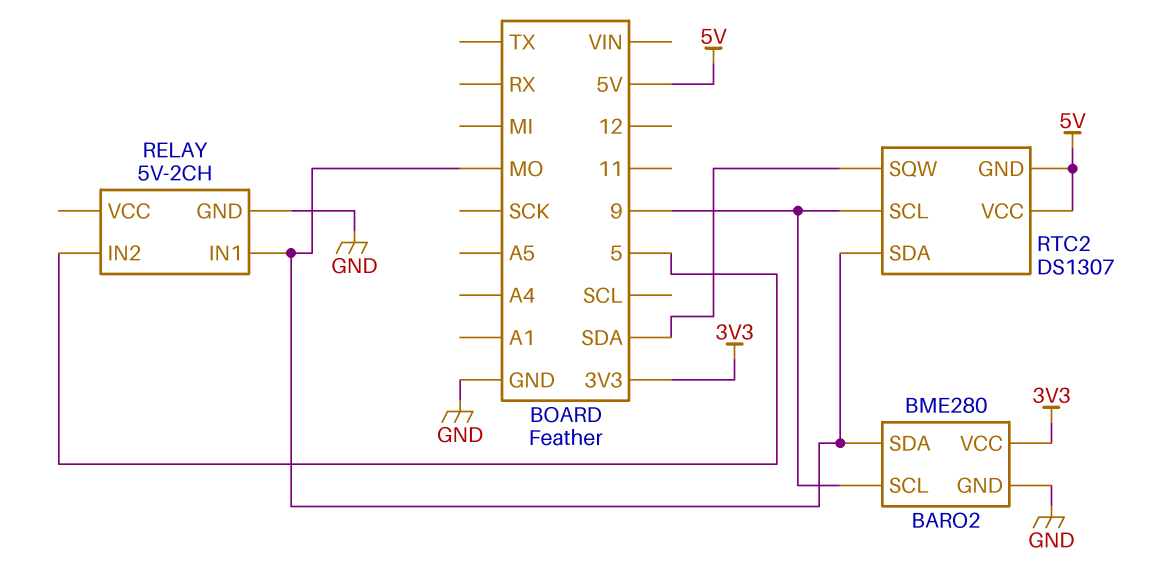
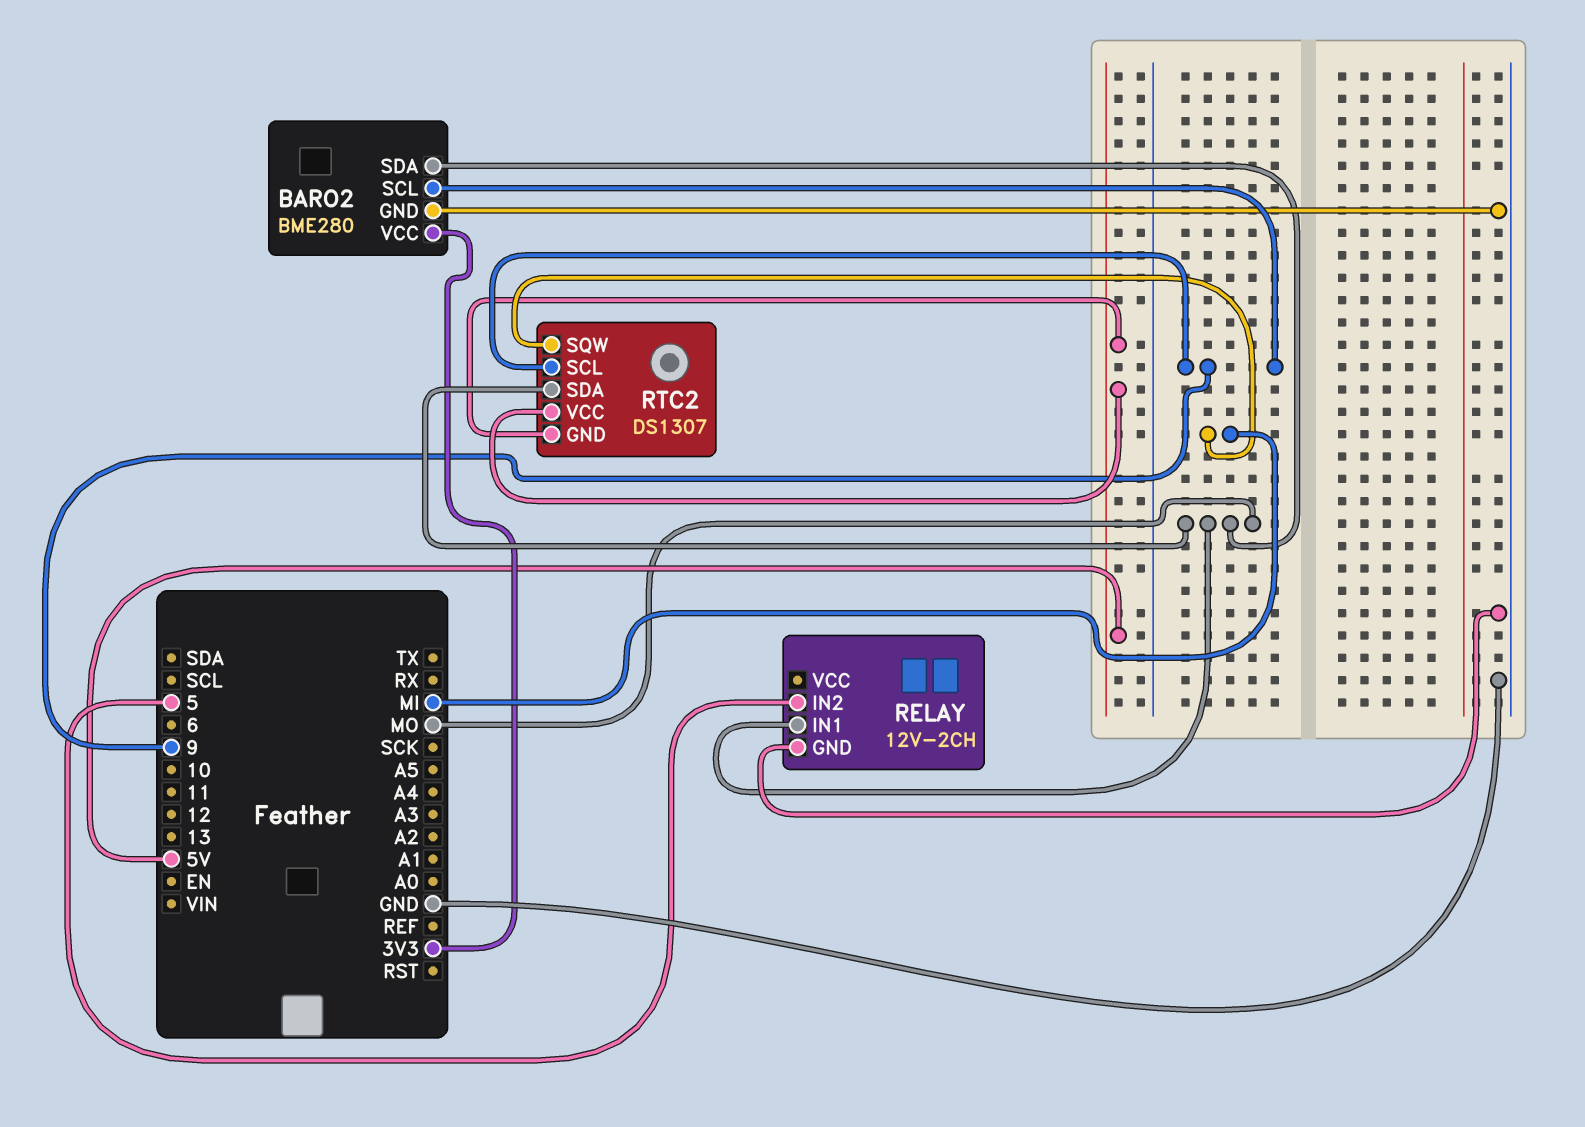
RELAY: 5V-2CH -> 12V-2CH
RTC2 pin SQW: SDA -> MI

